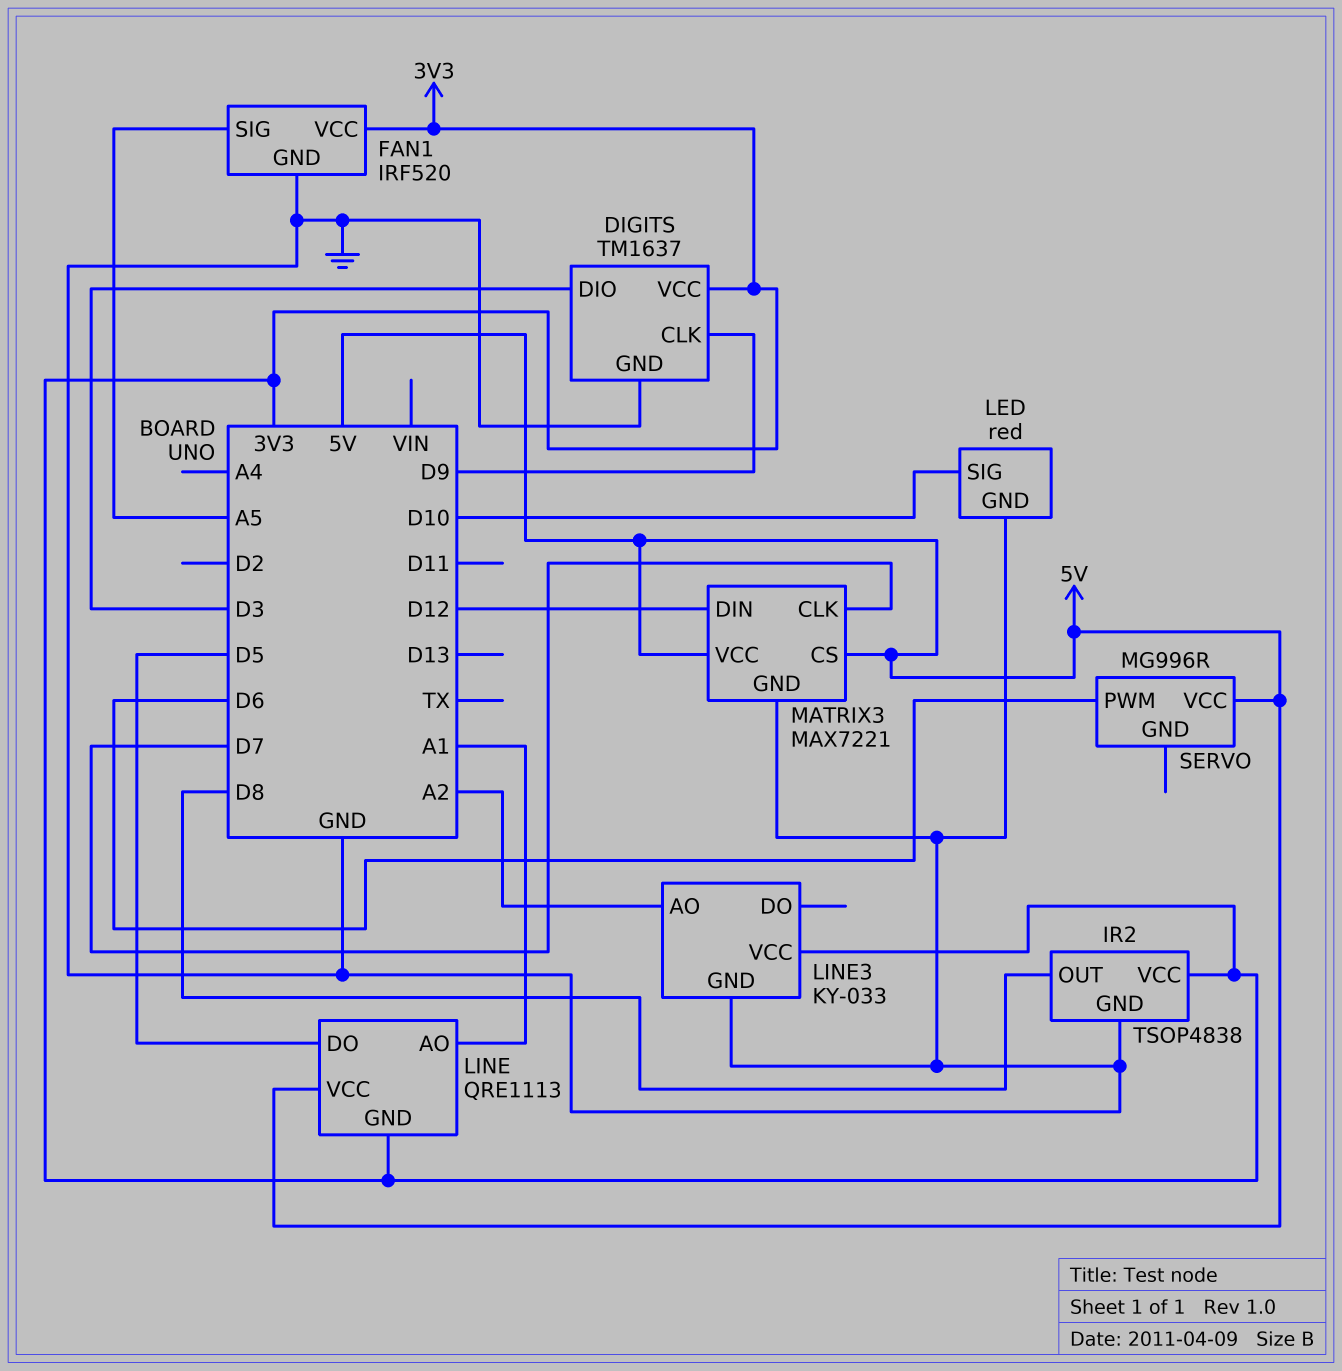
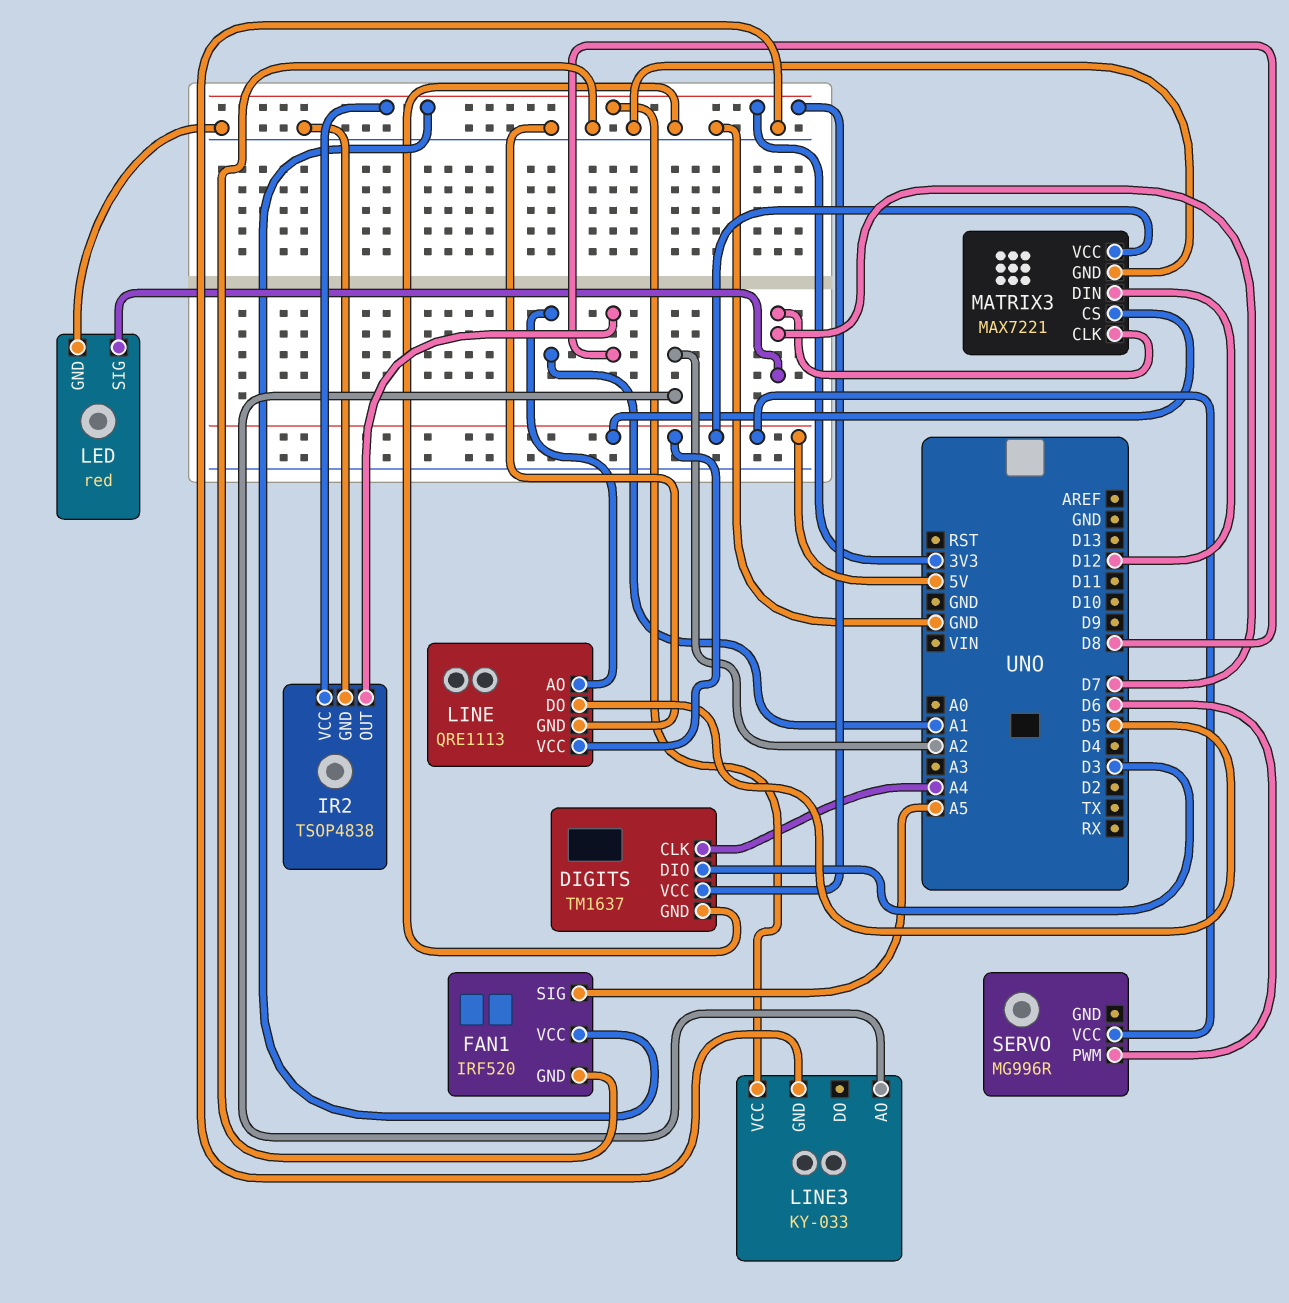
DIGITS pin CLK: D9 -> A4
LED pin SIG: D10 -> D7
LINE pin GND: 3V3 -> GND

